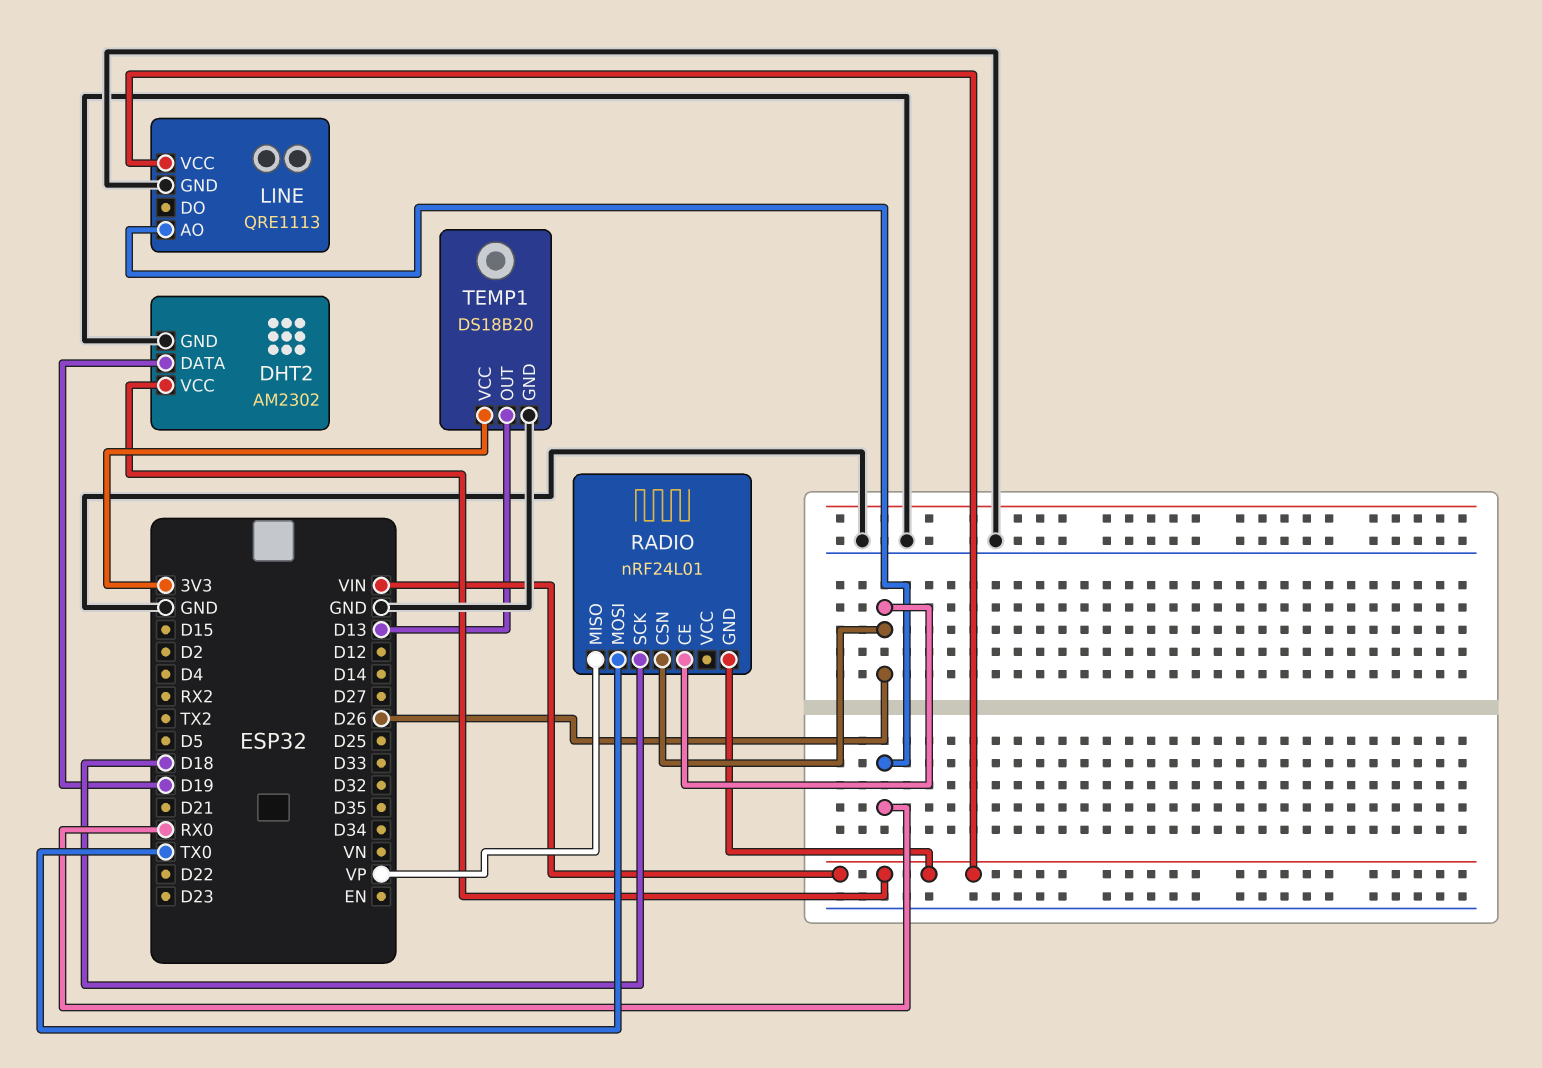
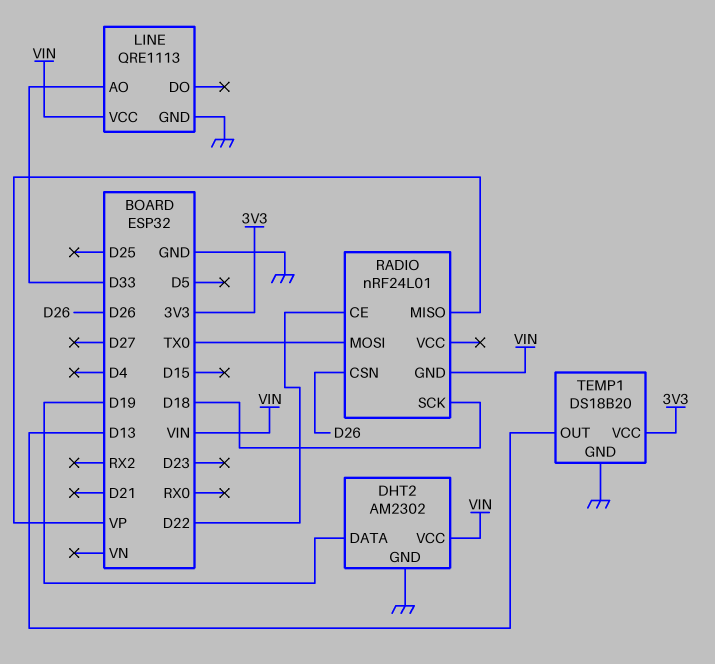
LINE pin AO: RX0 -> D33
RADIO pin CE: D26 -> D22

